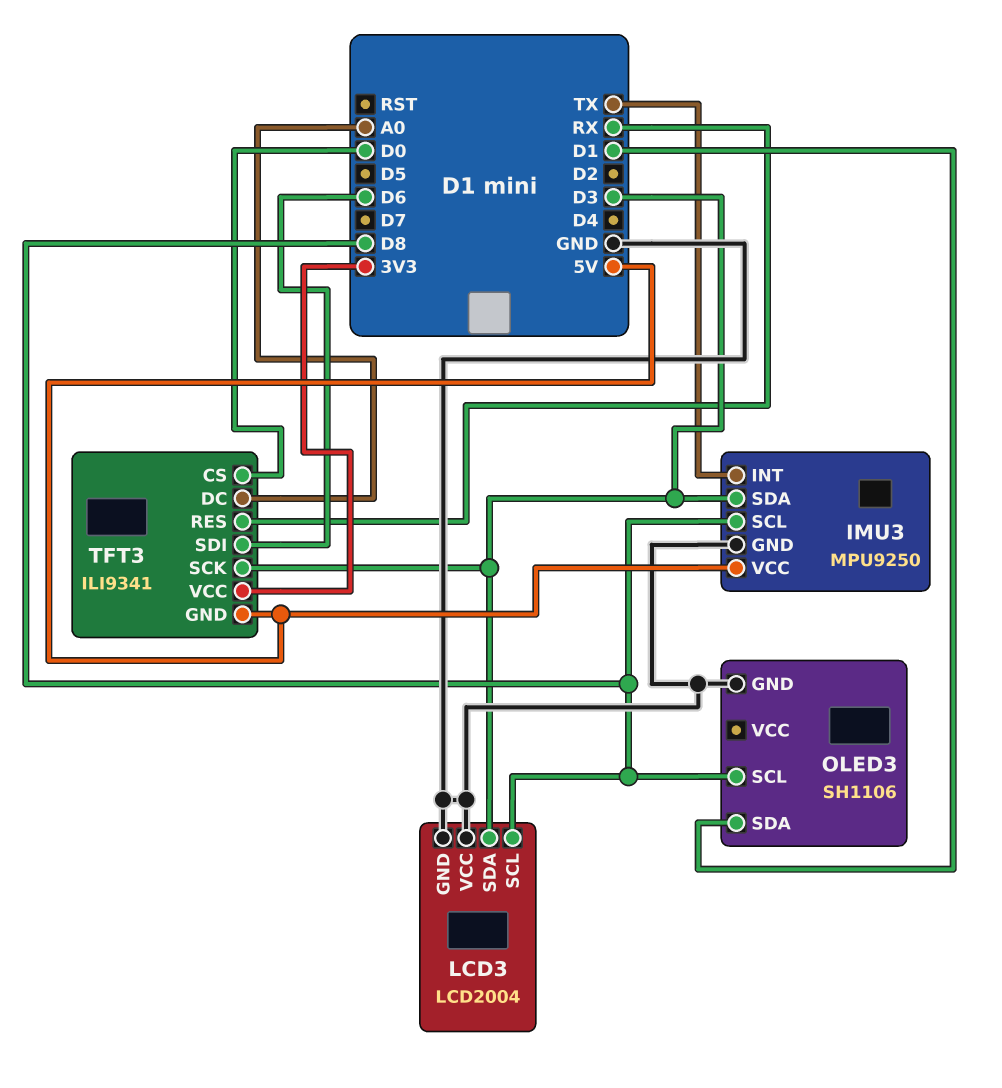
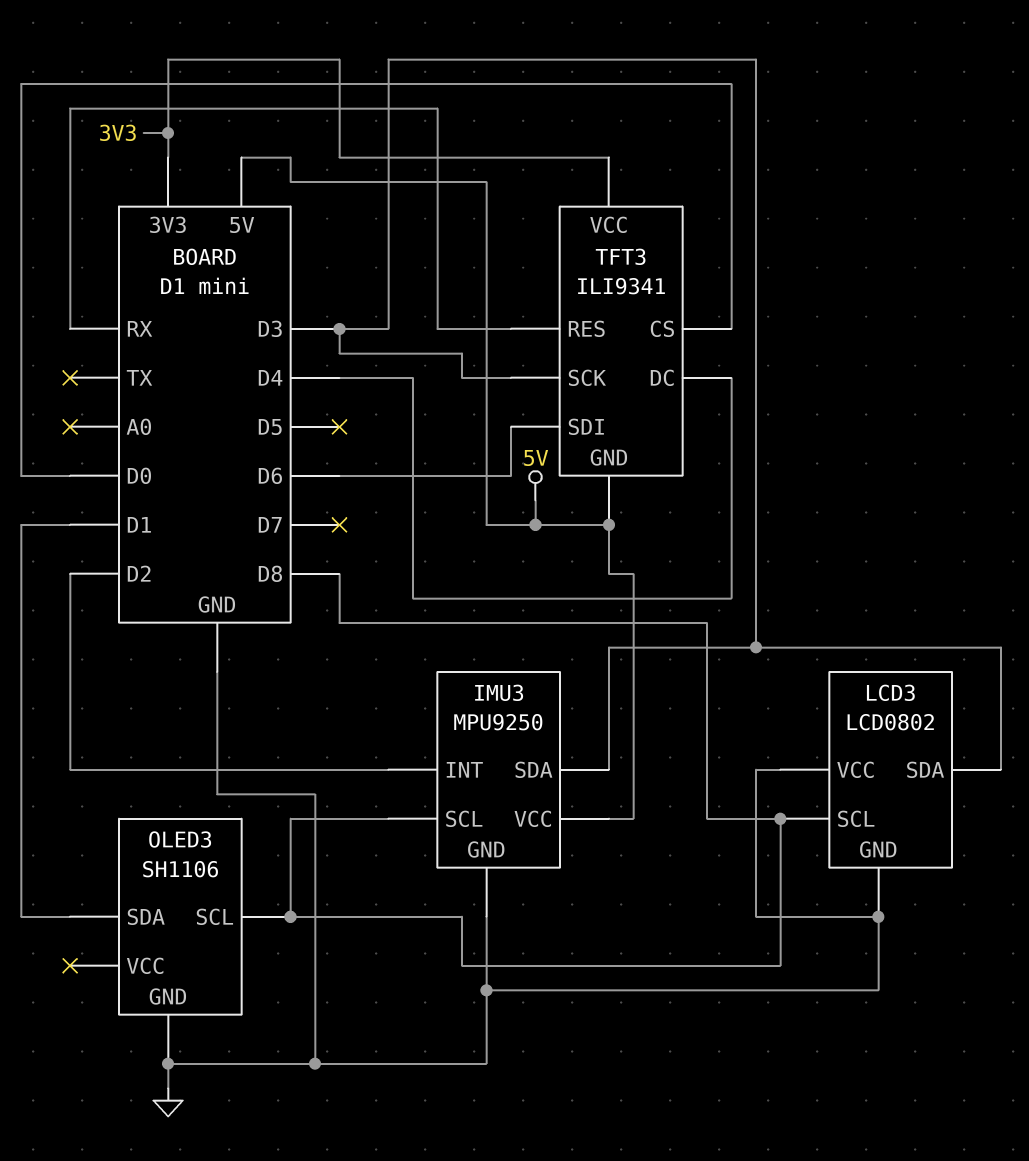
IMU3 pin INT: TX -> D2
LCD3: LCD2004 -> LCD0802
TFT3 pin DC: A0 -> D4

